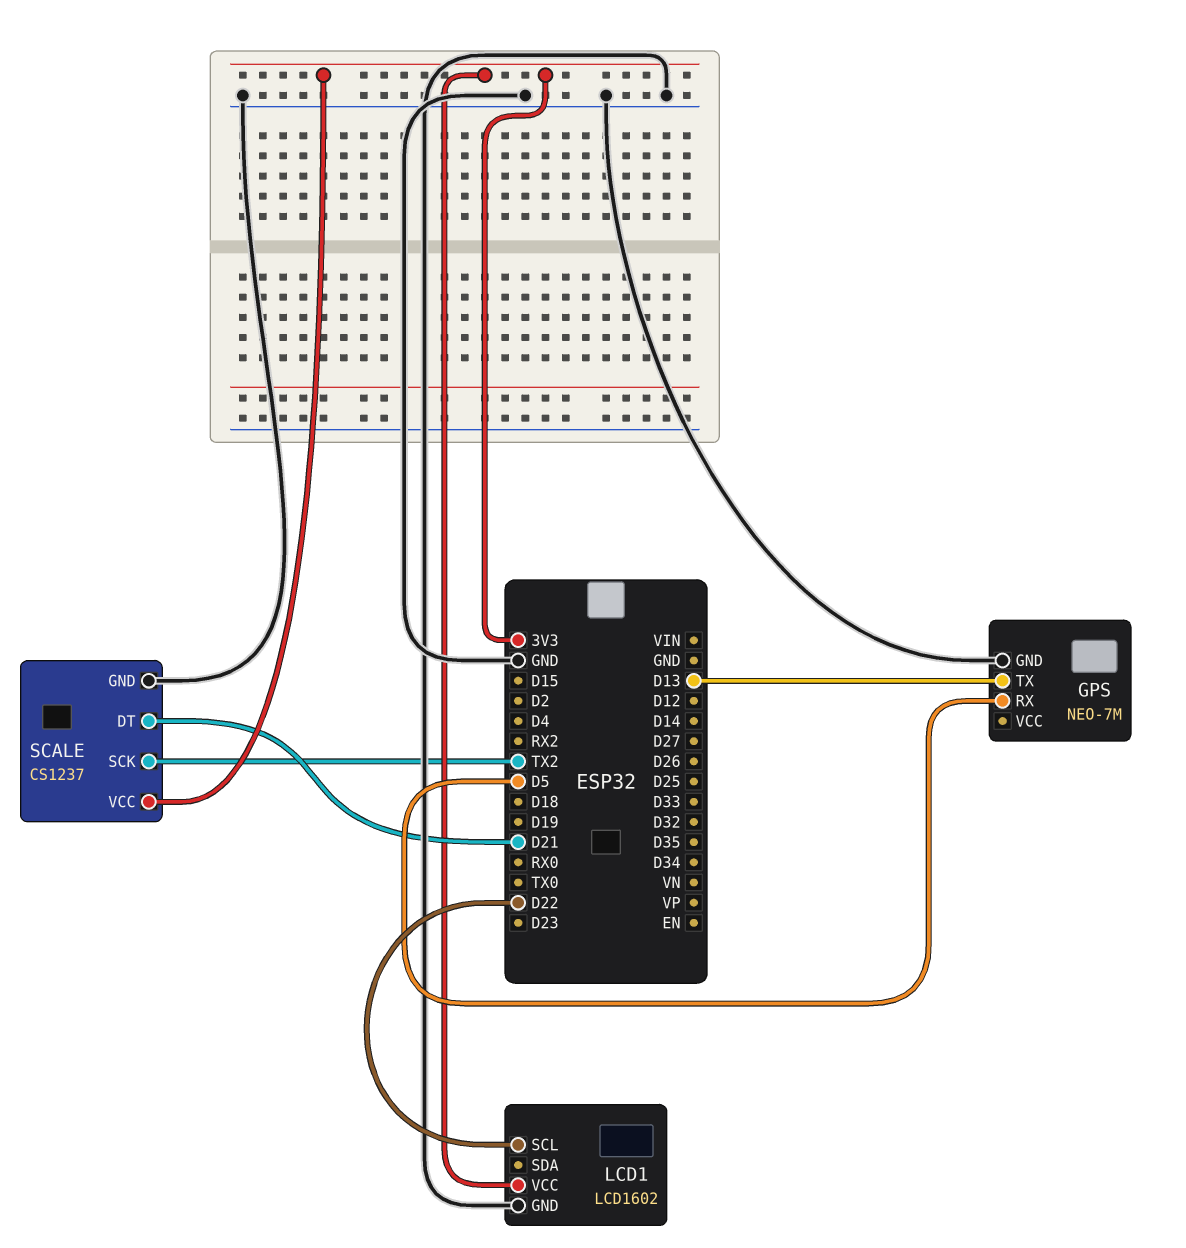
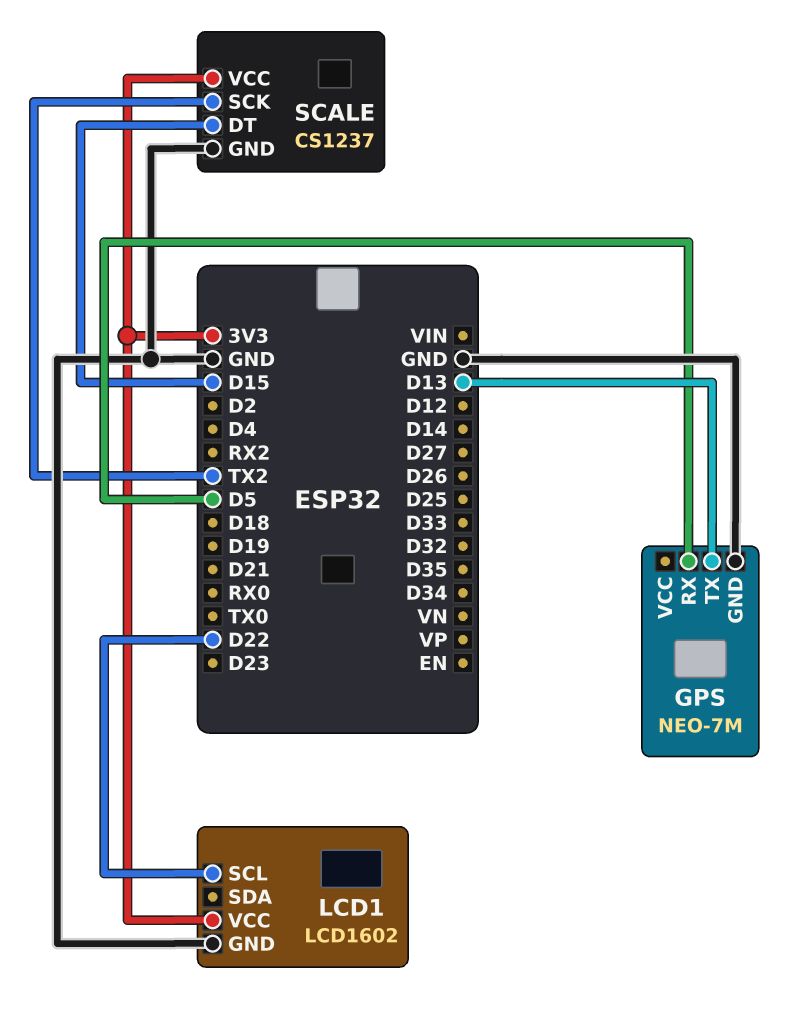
SCALE pin DT: D21 -> D15

